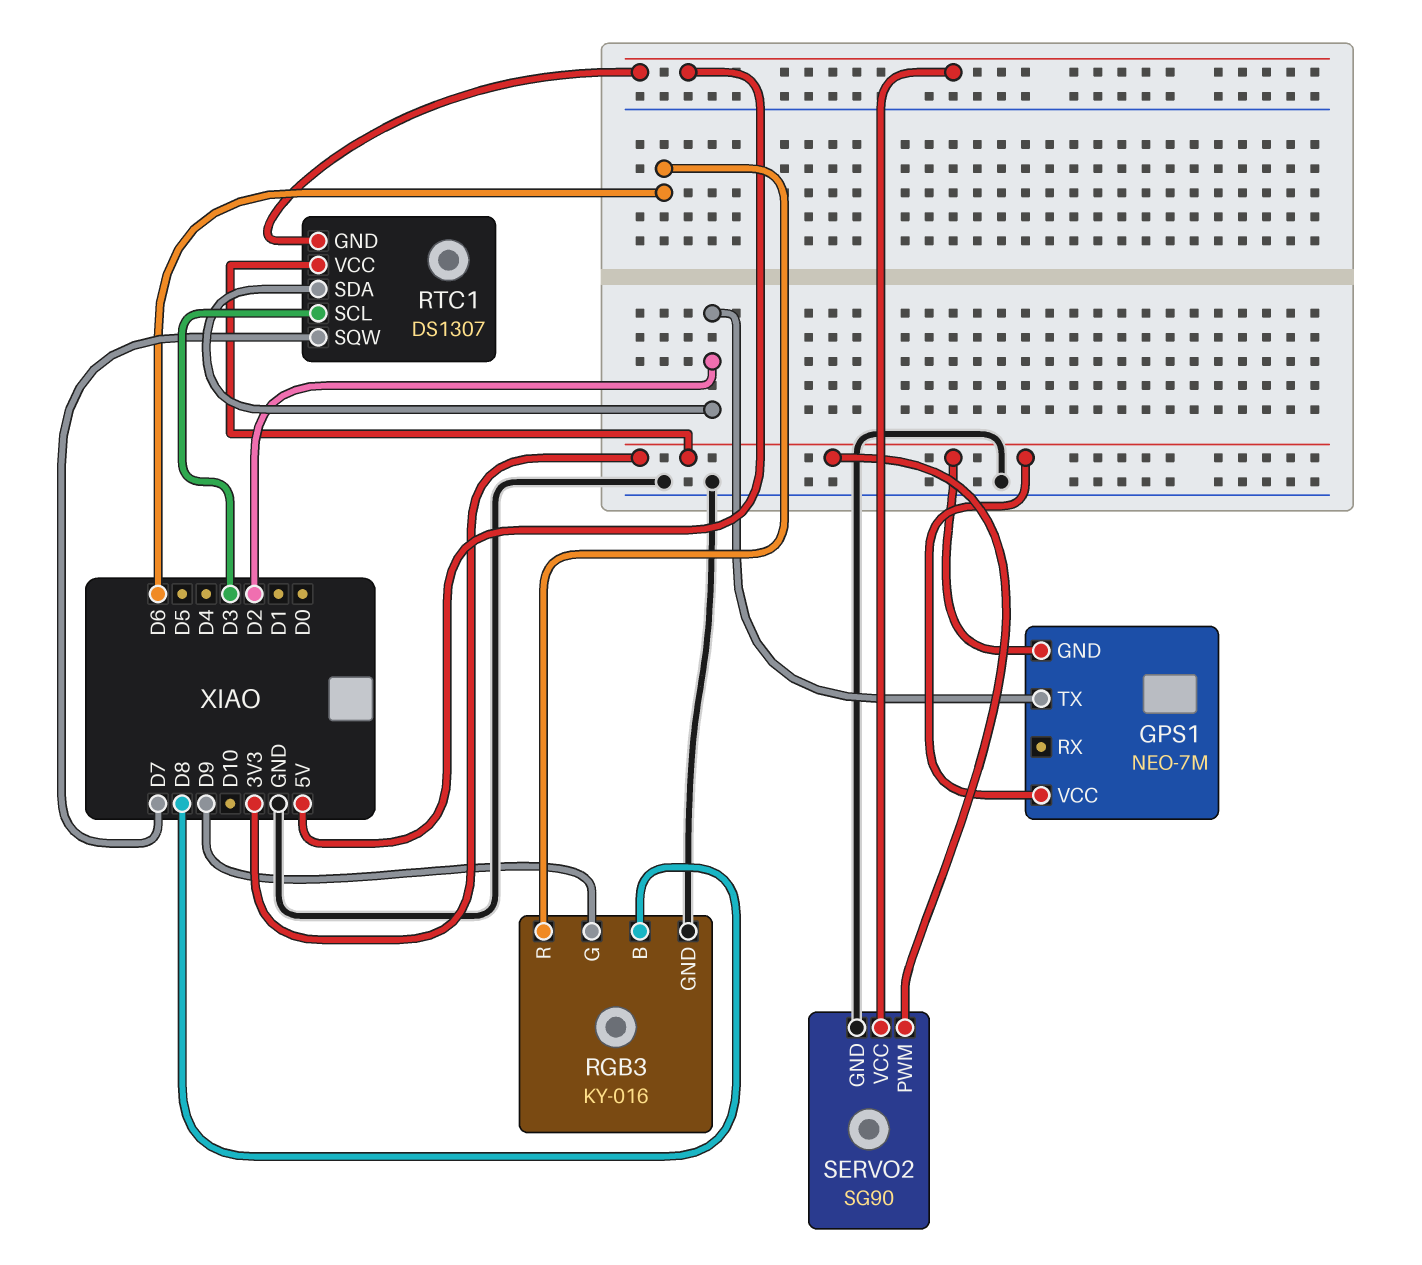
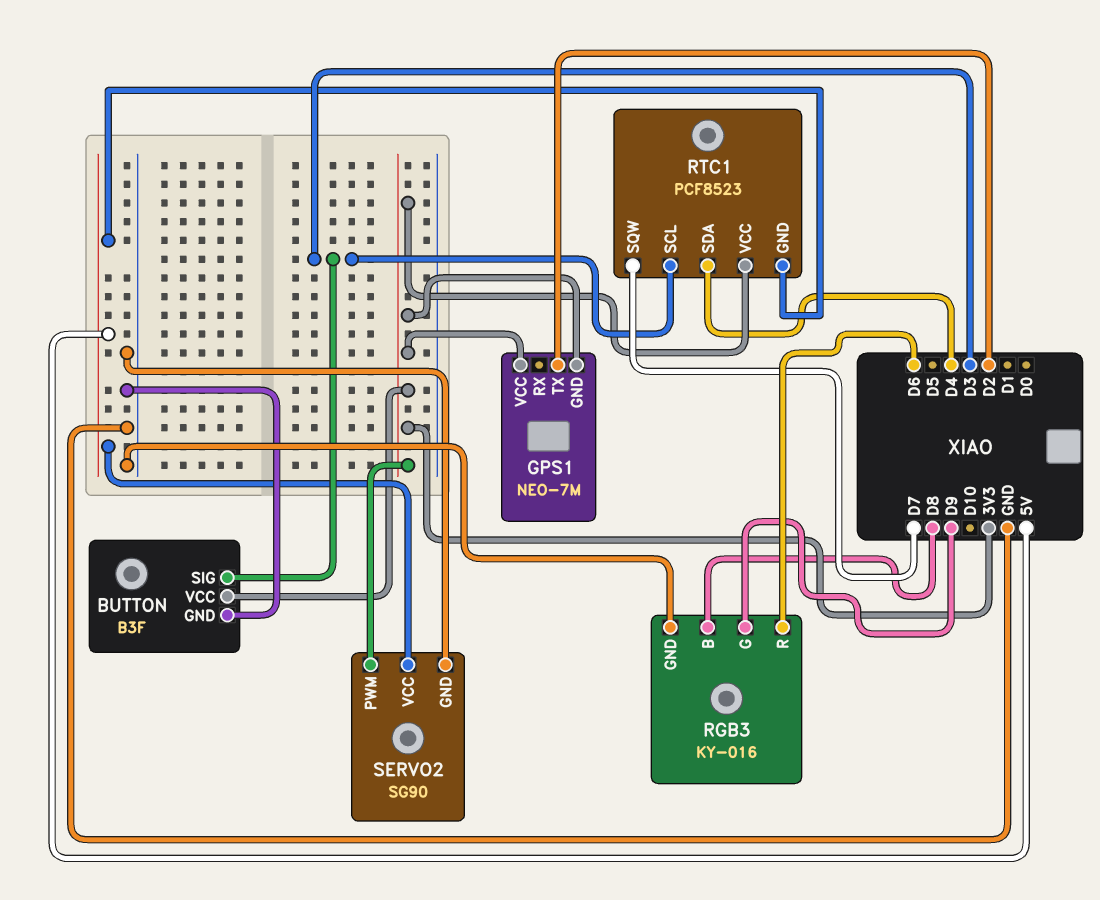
BUTTON: none -> B3F
BUTTON pin GND: none -> GND
BUTTON pin SIG: none -> D3
BUTTON pin VCC: none -> 3V3
RTC1: DS1307 -> PCF8523
RTC1 pin SDA: D2 -> D4

